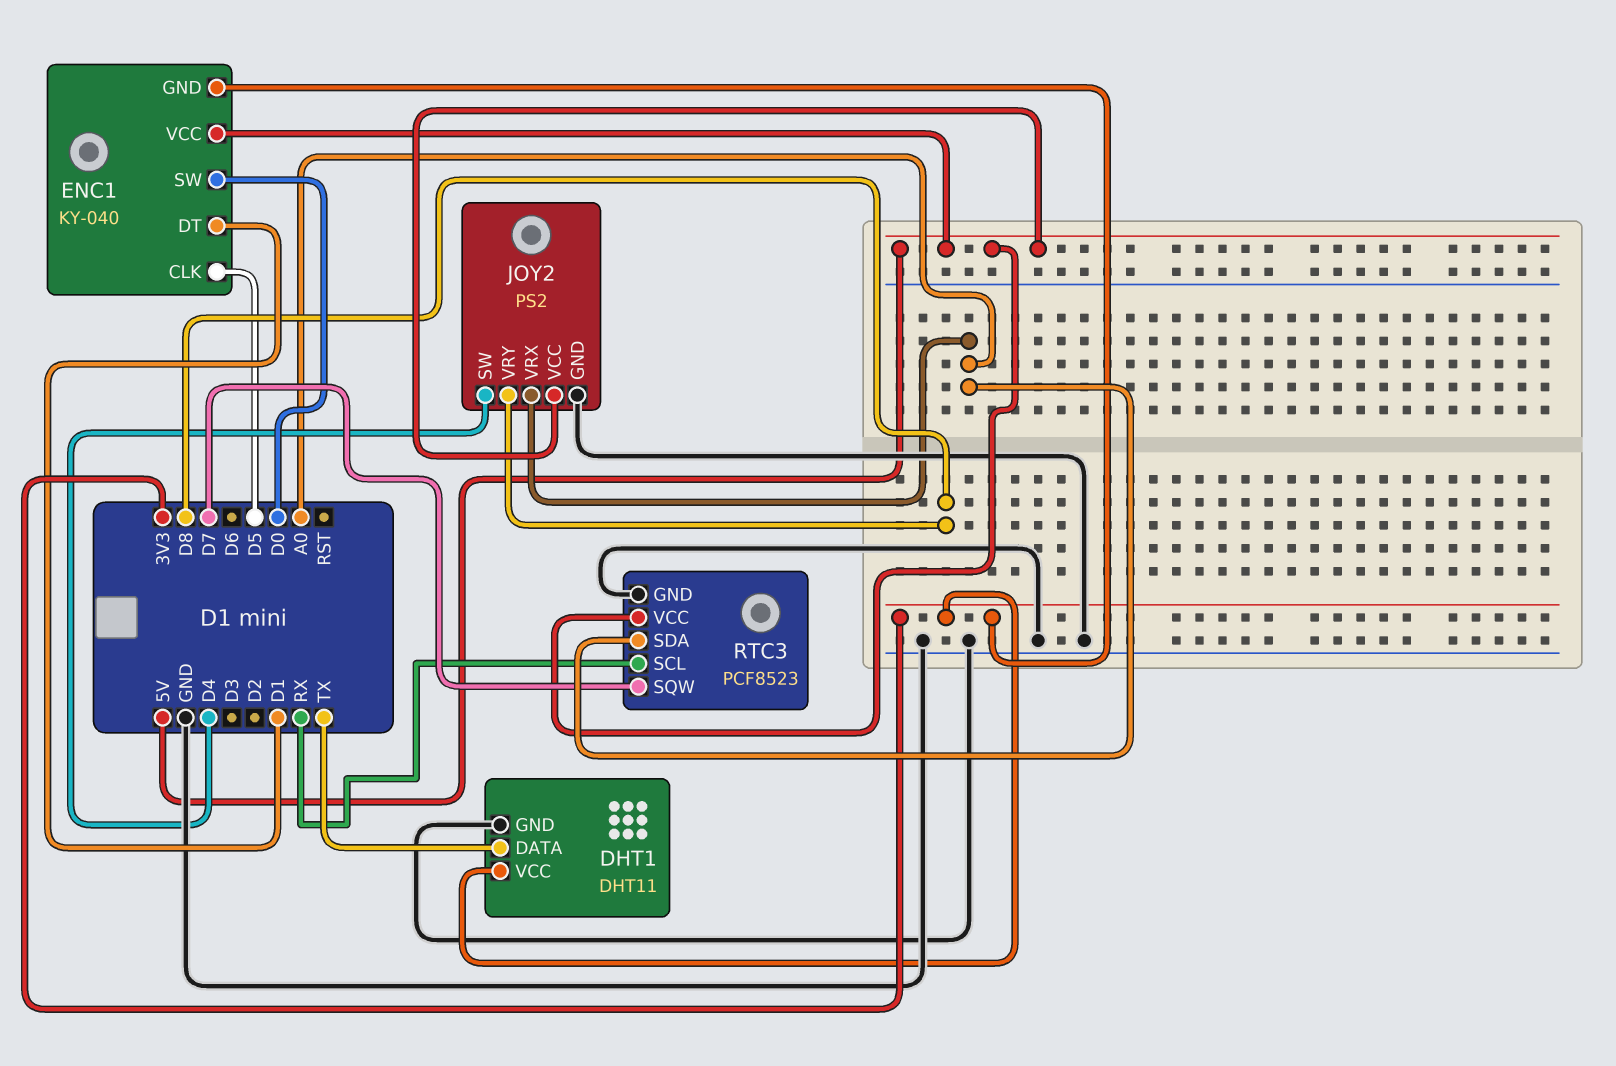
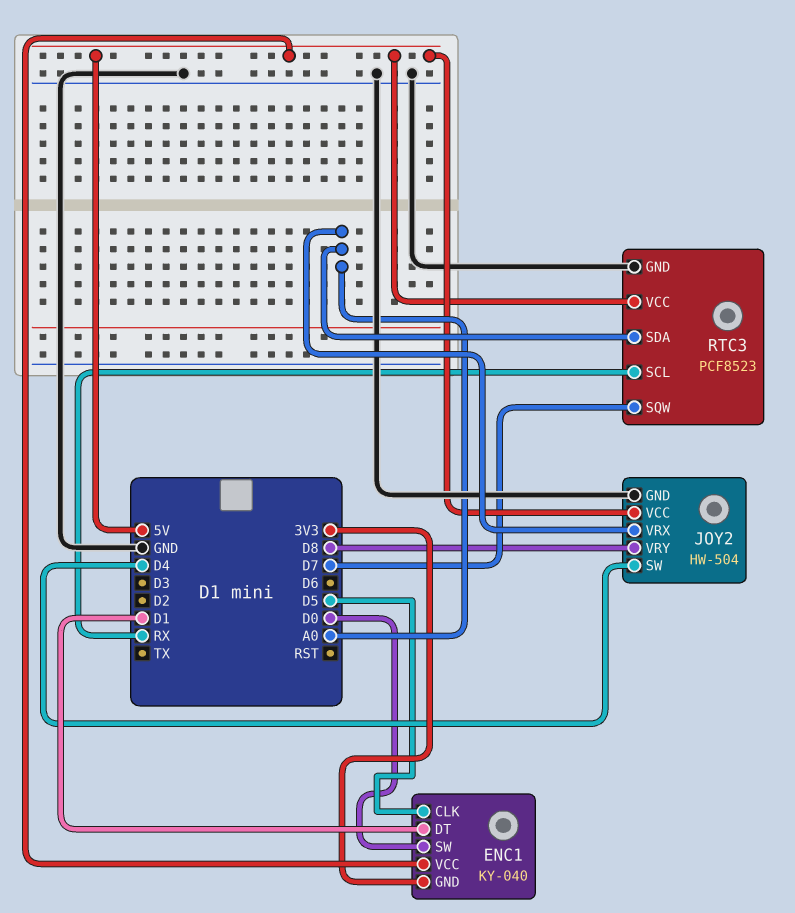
DHT1: DHT11 -> none
DHT1 pin DATA: TX -> none
DHT1 pin GND: GND -> none
DHT1 pin VCC: 3V3 -> none
JOY2: PS2 -> HW-504

